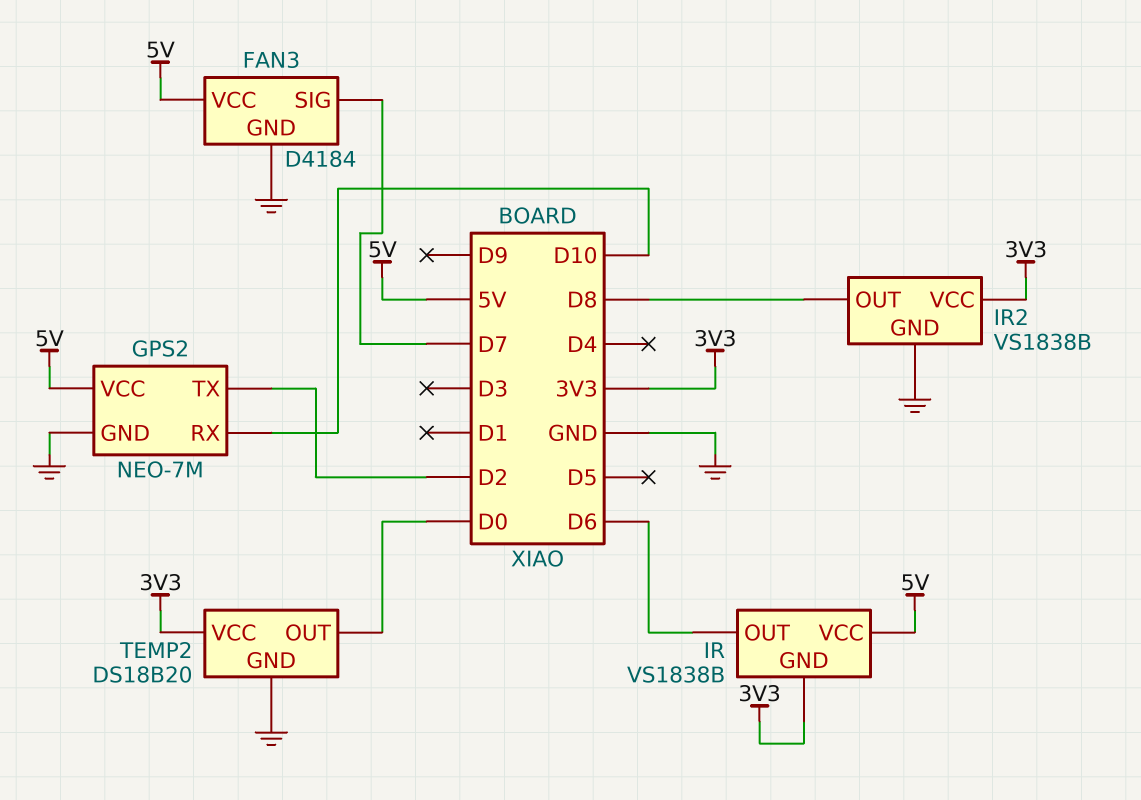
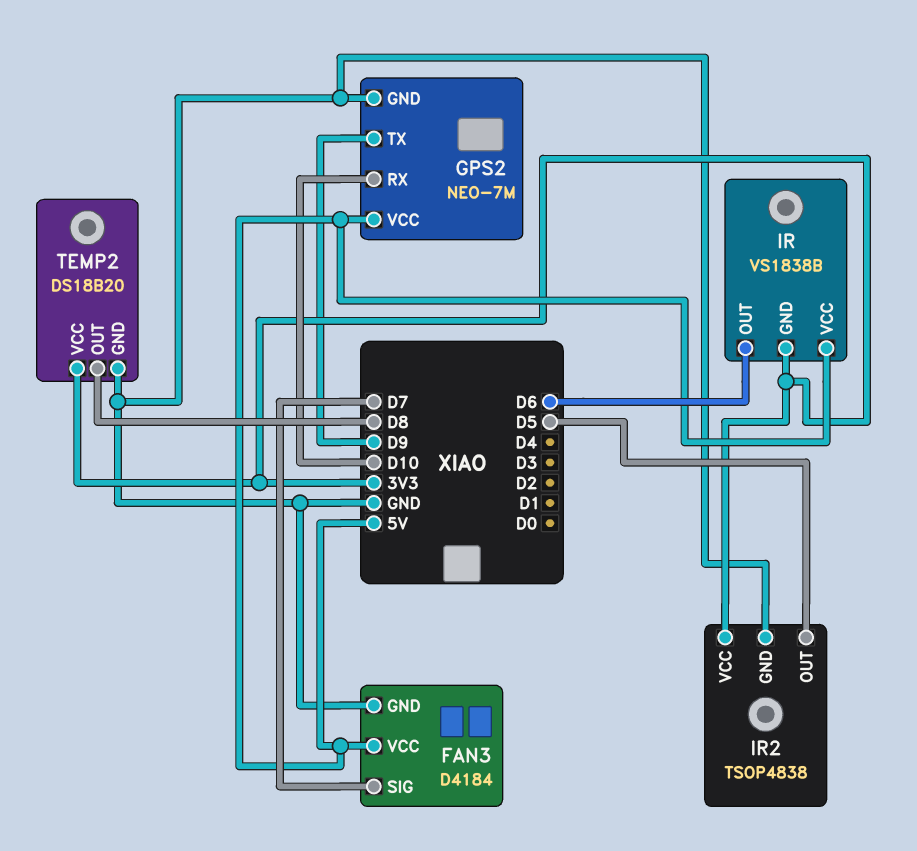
GPS2 pin TX: D2 -> D9
IR2: VS1838B -> TSOP4838
IR2 pin OUT: D8 -> D5
TEMP2 pin OUT: D0 -> D8

